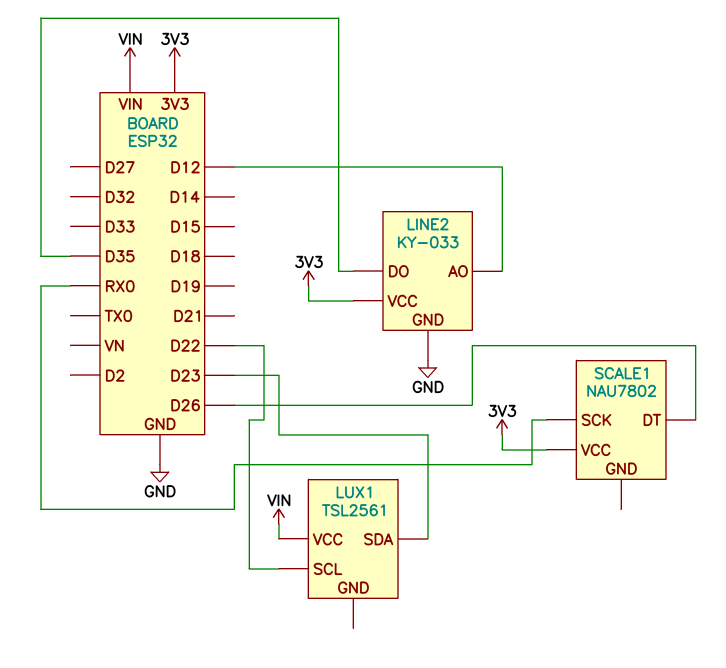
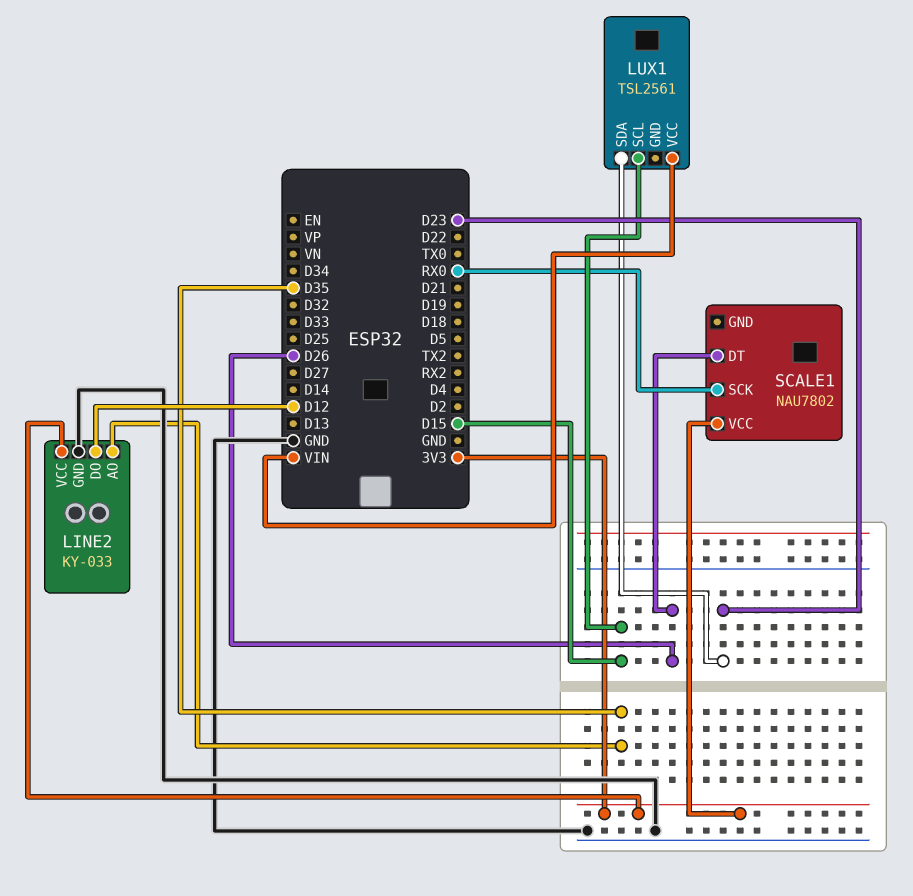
LINE2 pin AO: D12 -> D35
LINE2 pin DO: D35 -> D12
LUX1 pin SCL: D22 -> D15

